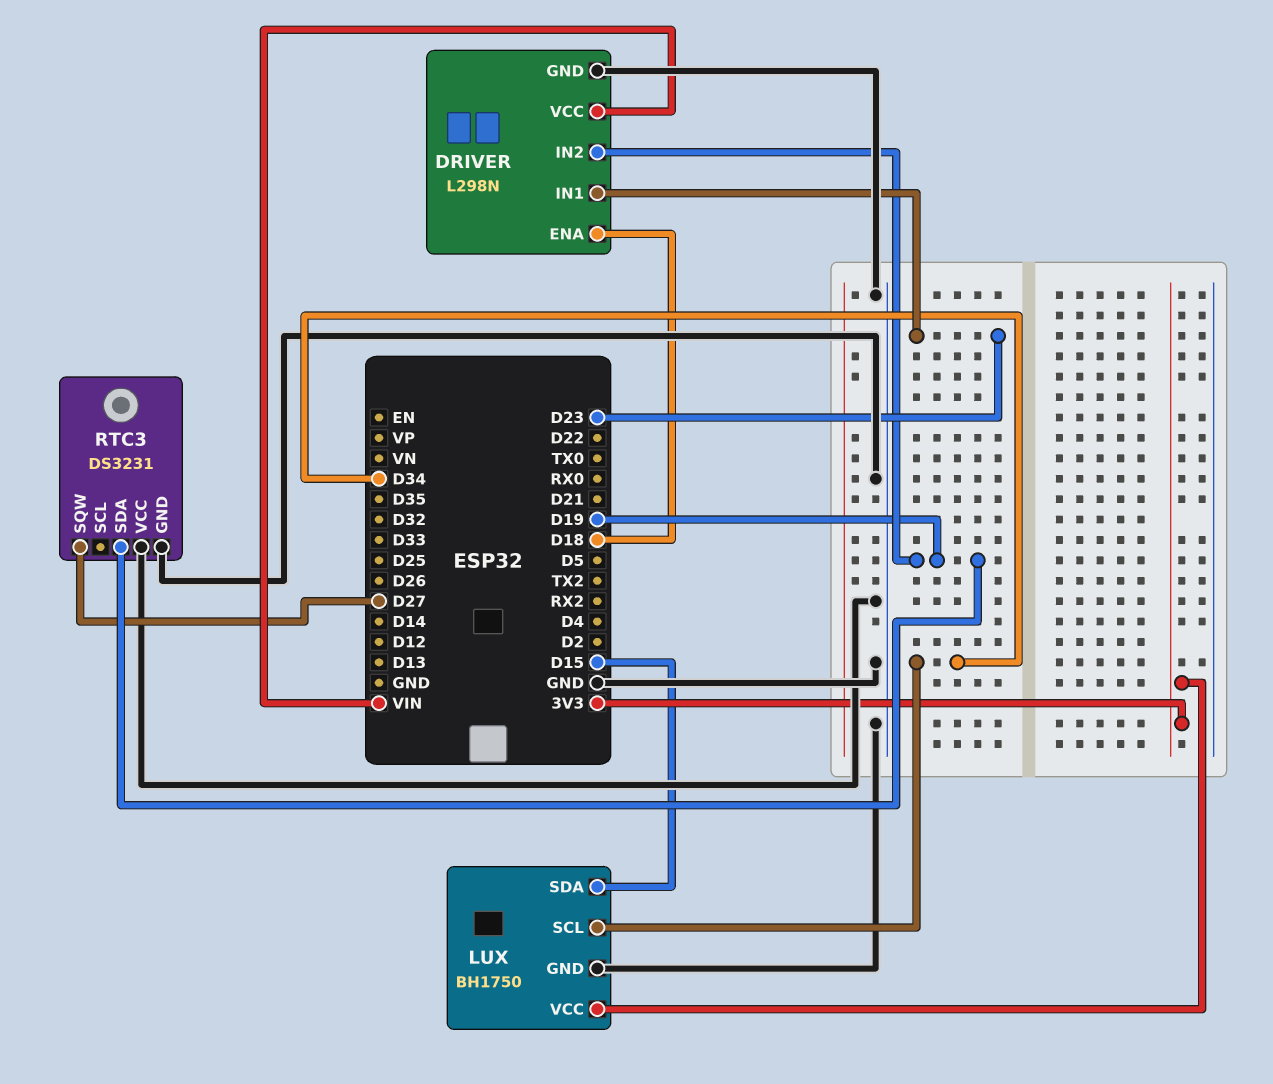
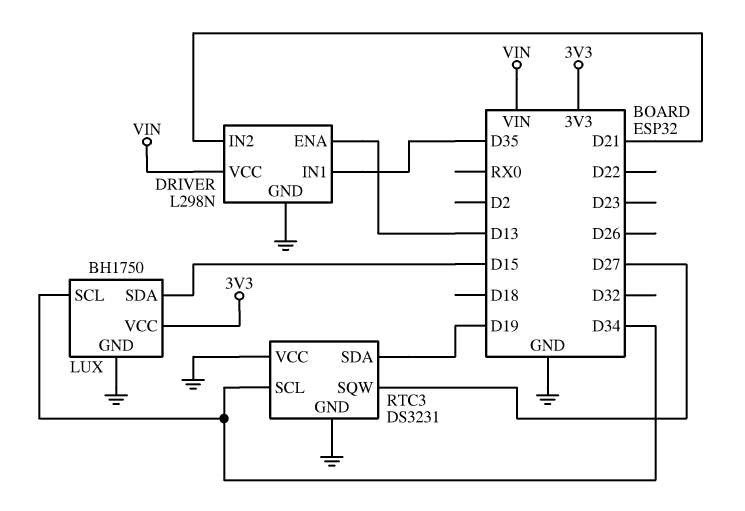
DRIVER pin ENA: D18 -> D13
DRIVER pin IN1: D23 -> D35
DRIVER pin IN2: D19 -> D21
RTC3 pin SCL: none -> D34

